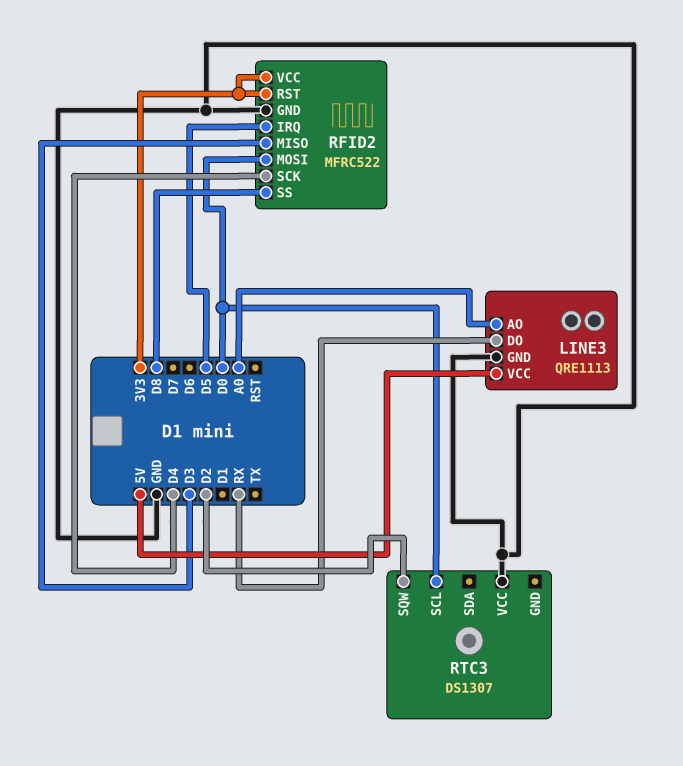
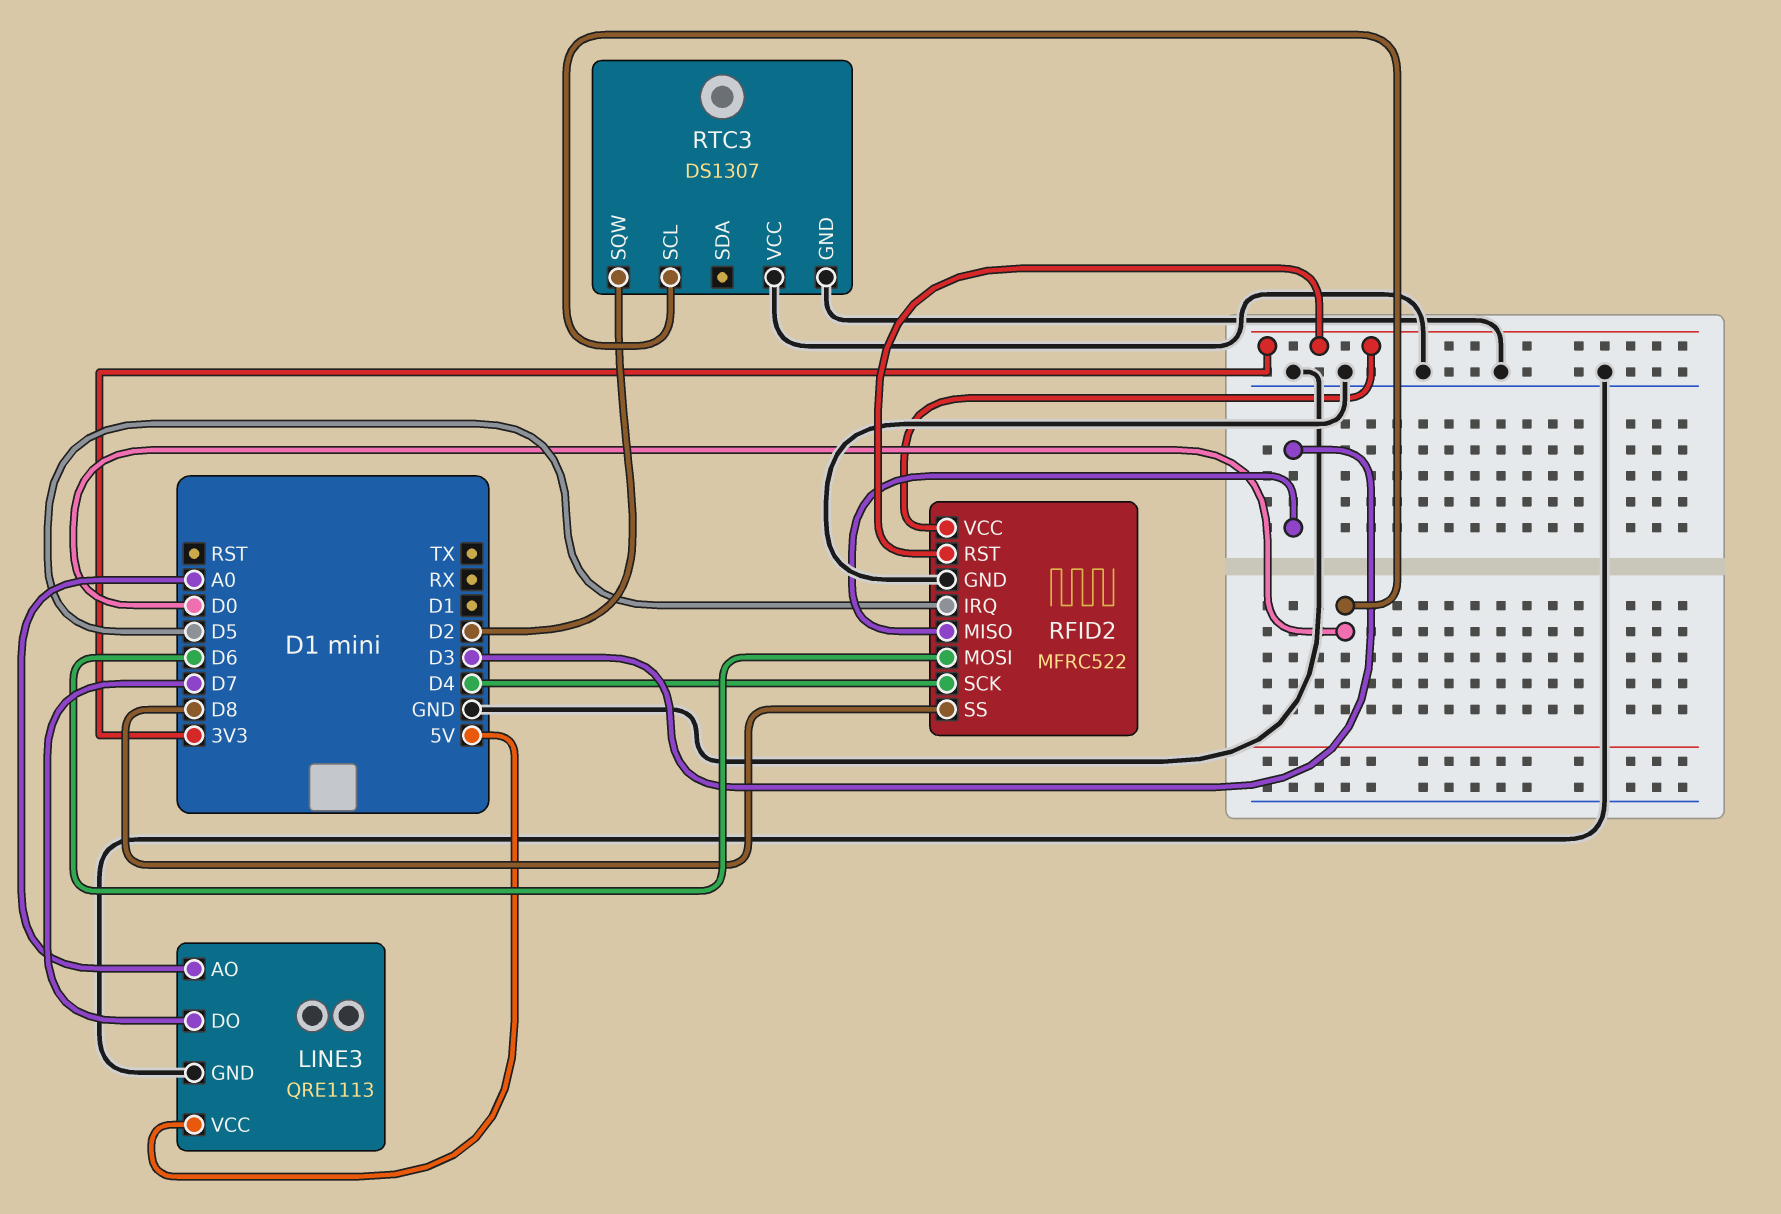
LINE3 pin DO: RX -> D7
RFID2 pin MOSI: D0 -> D6
RTC3 pin GND: none -> GND

